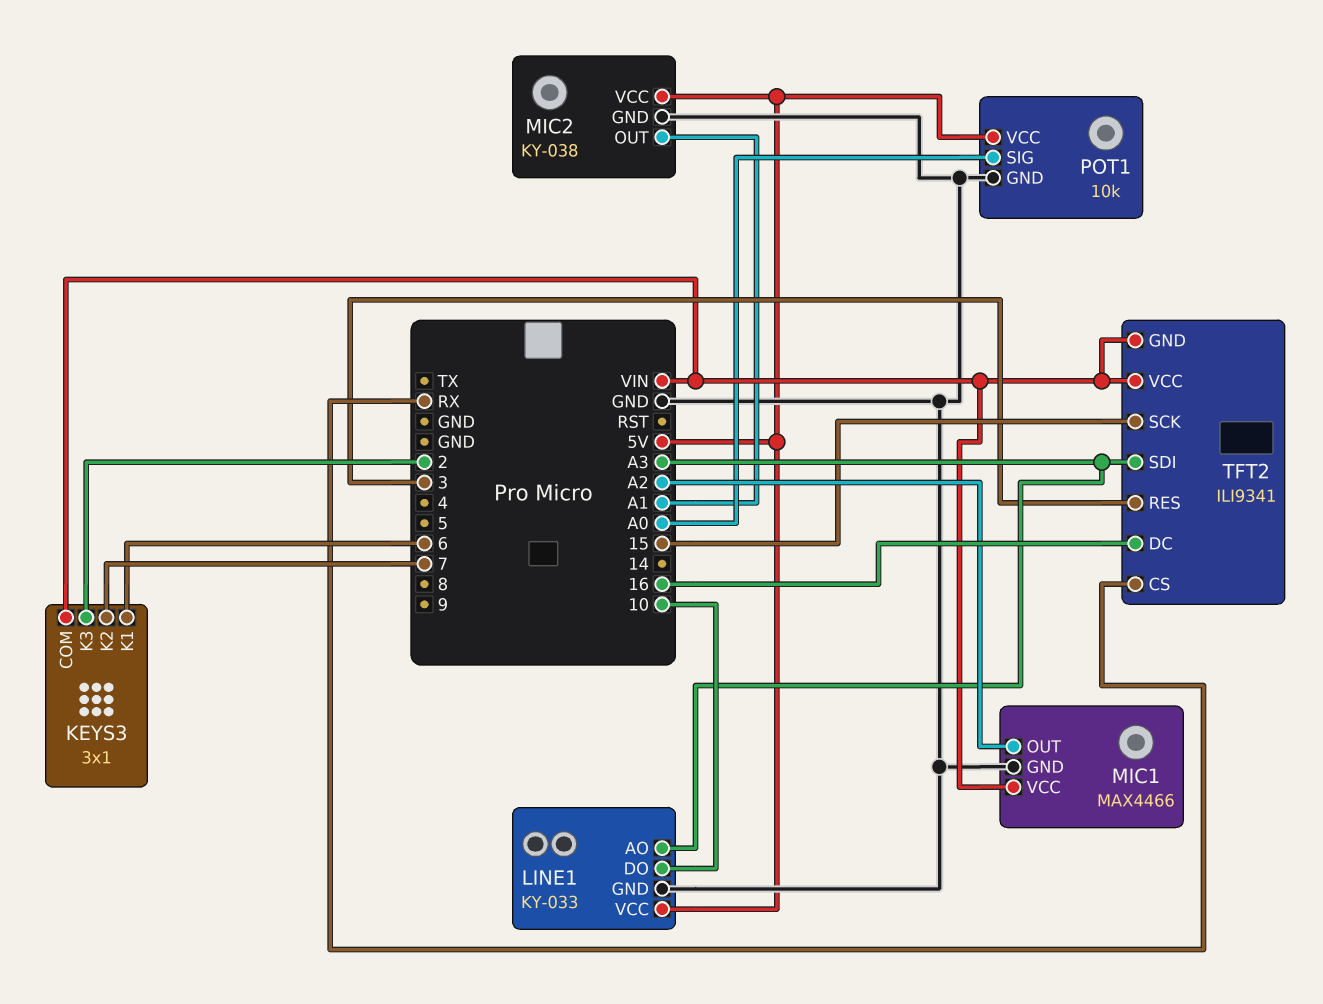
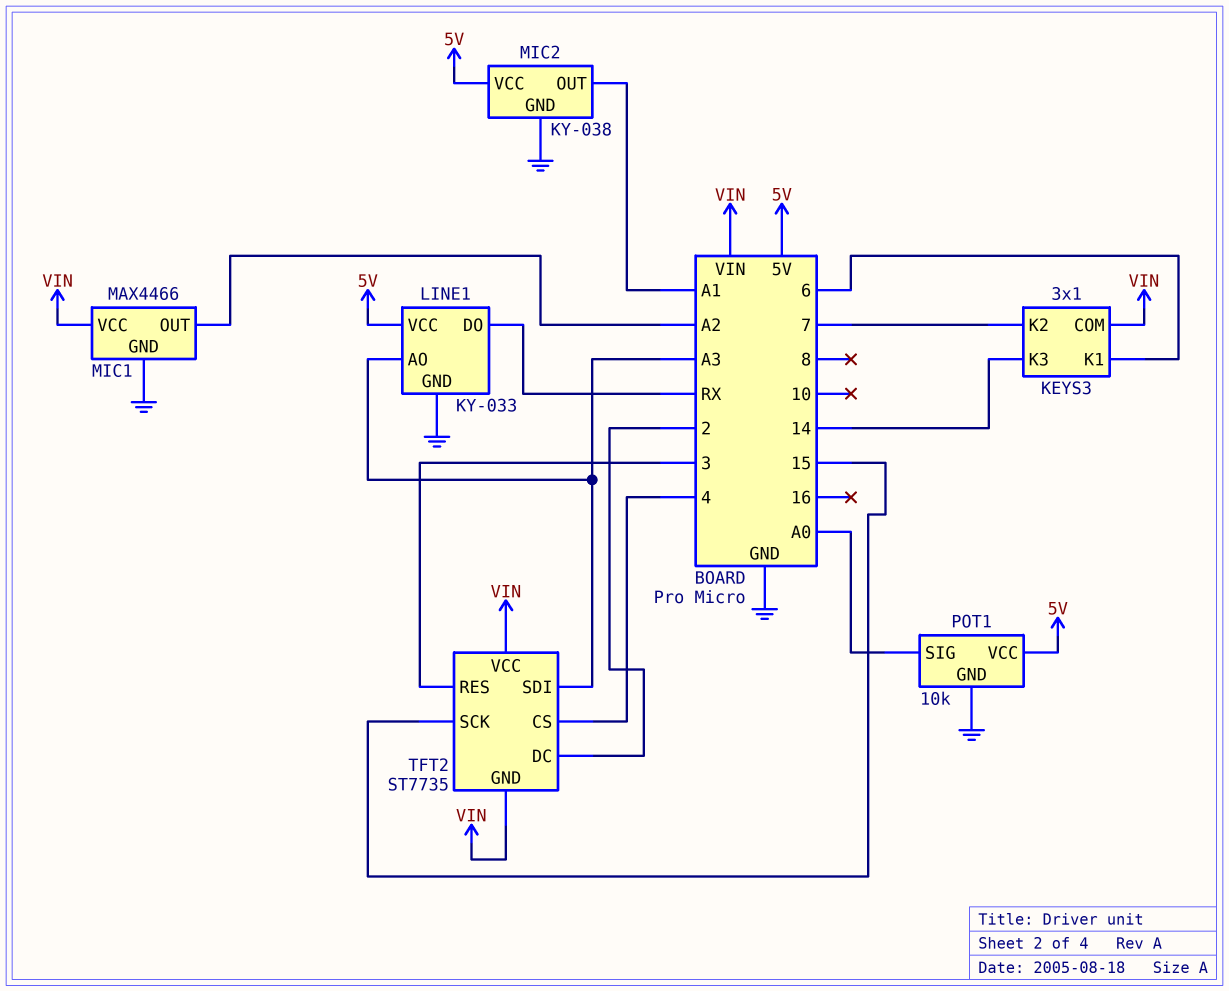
KEYS3 pin K3: 2 -> 14
LINE1 pin DO: 10 -> RX
TFT2: ILI9341 -> ST7735
TFT2 pin CS: RX -> 4
TFT2 pin DC: 16 -> 2

